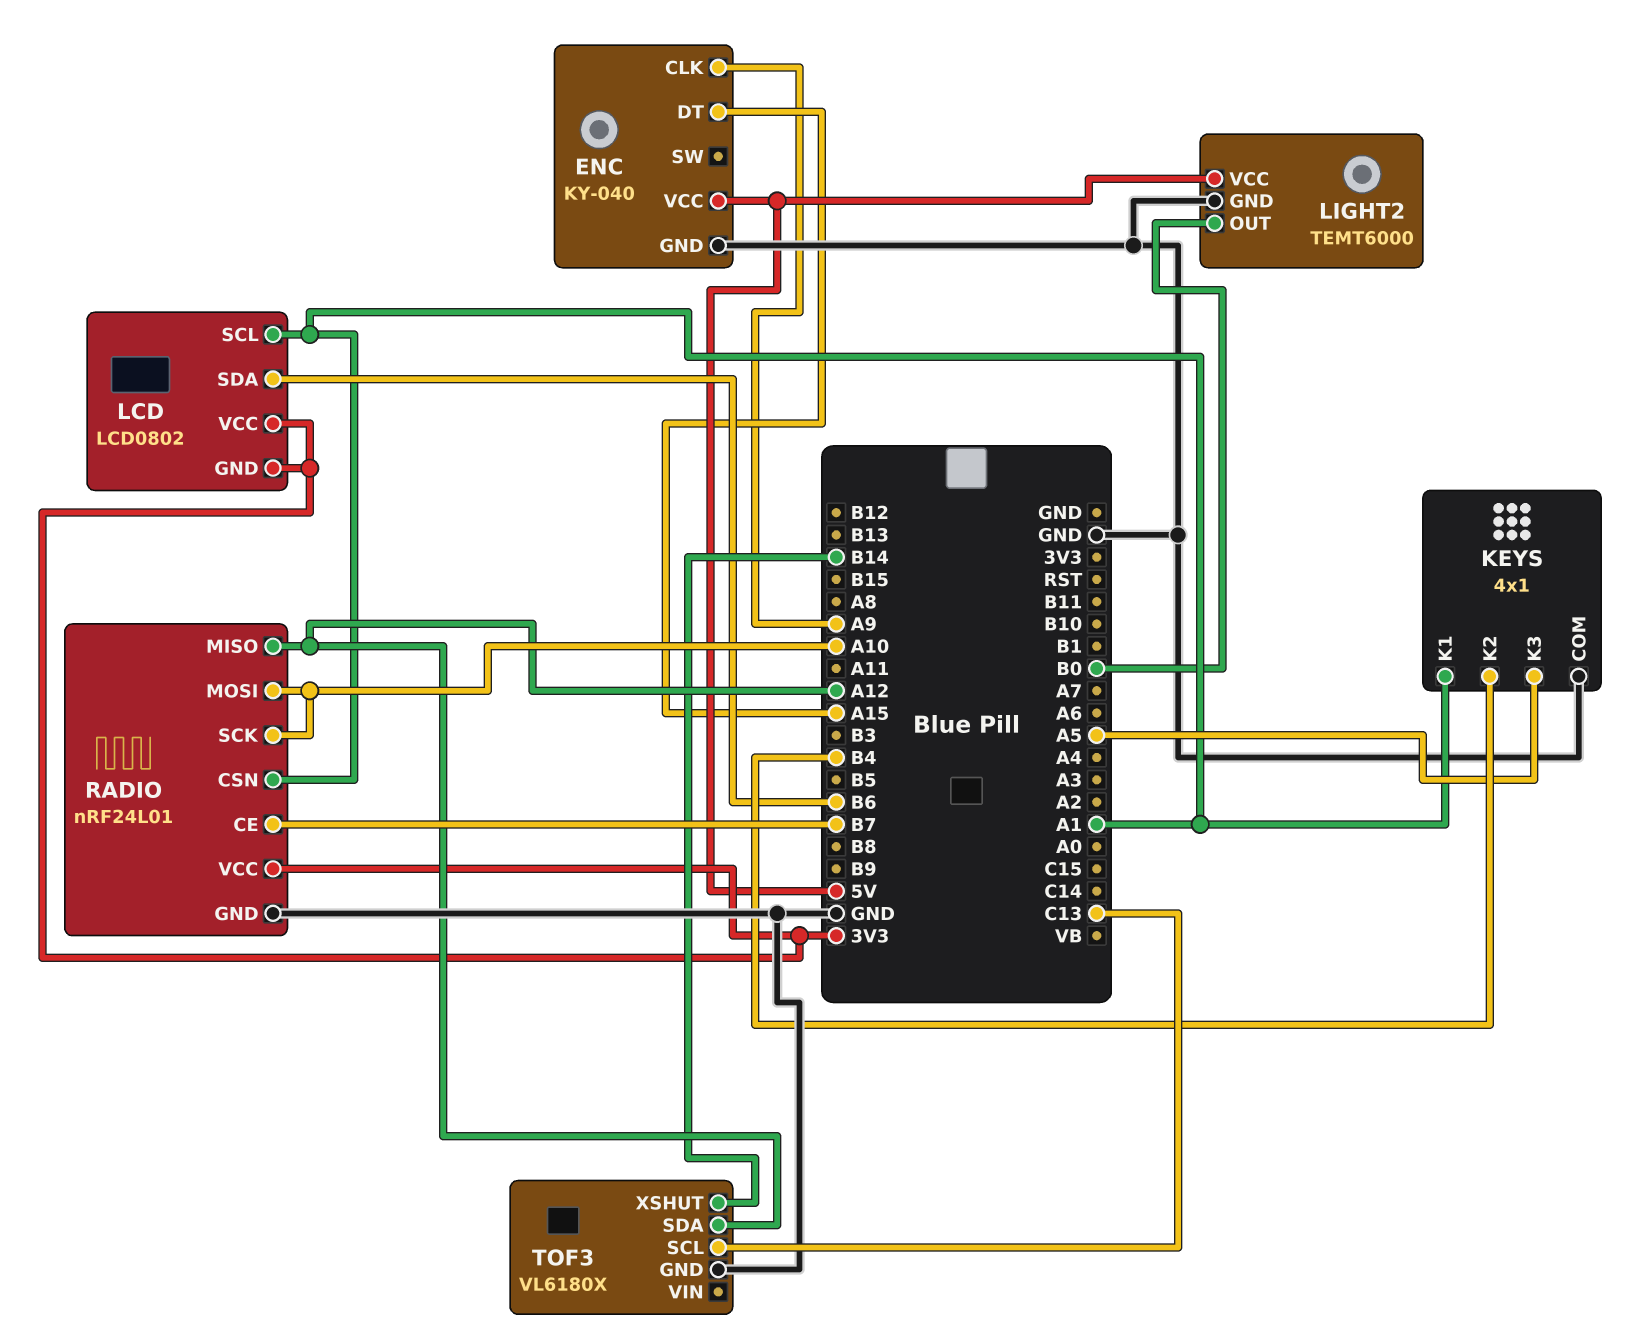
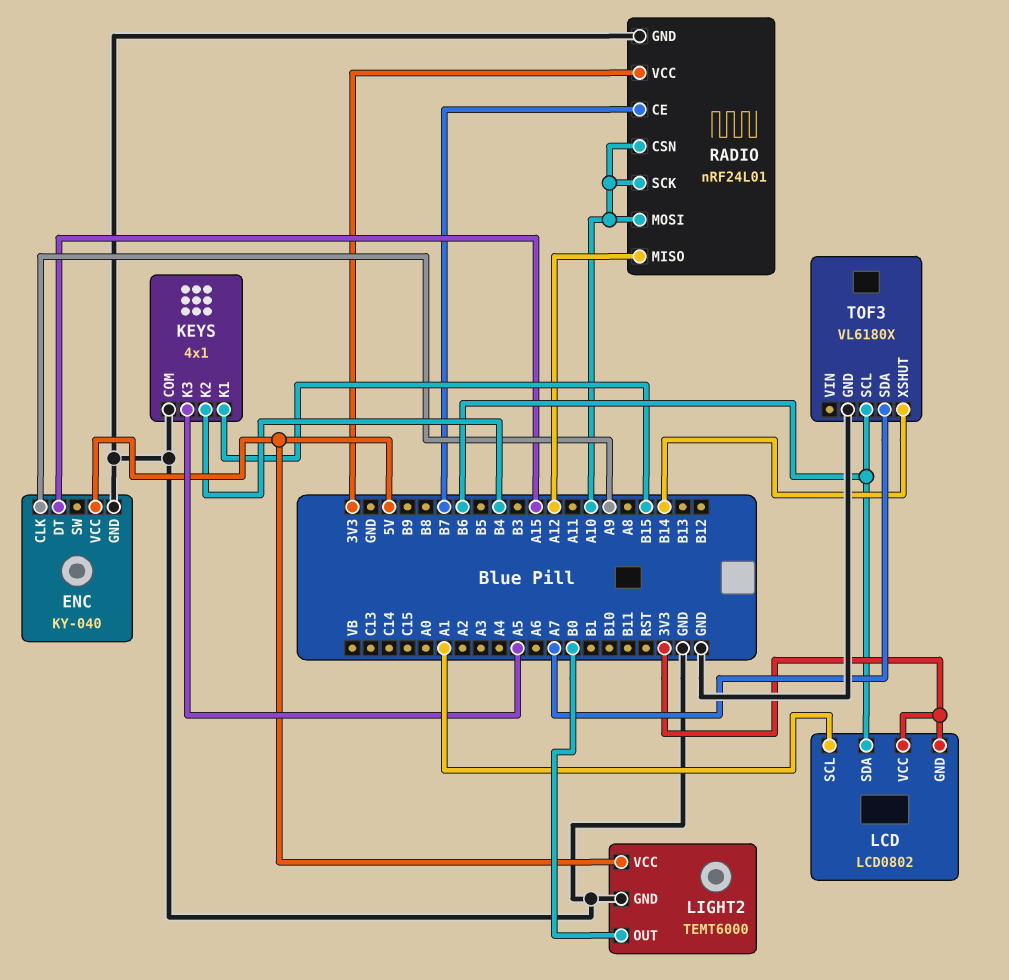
KEYS pin K1: A1 -> B15
RADIO pin CSN: A1 -> A10
TOF3 pin SCL: C13 -> B6
TOF3 pin SDA: A12 -> A7

